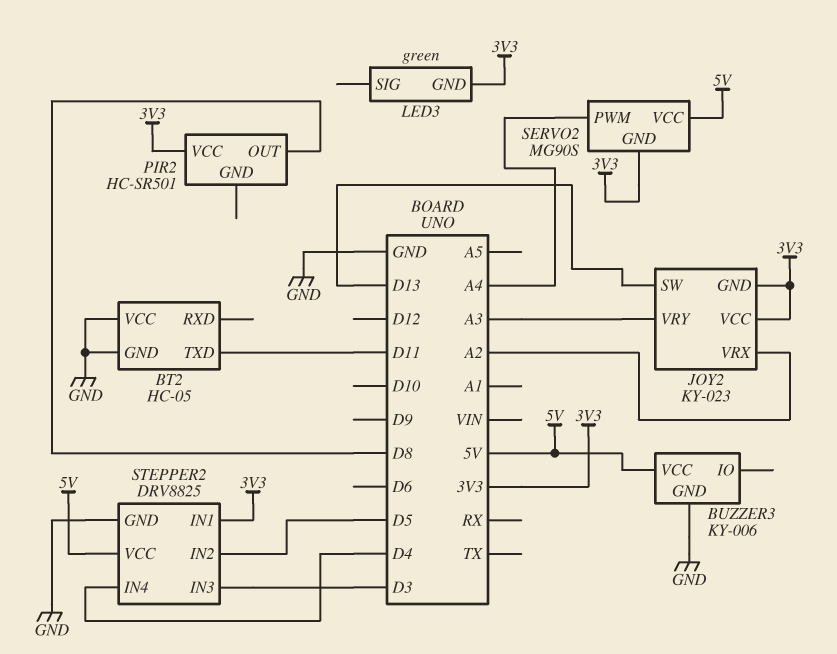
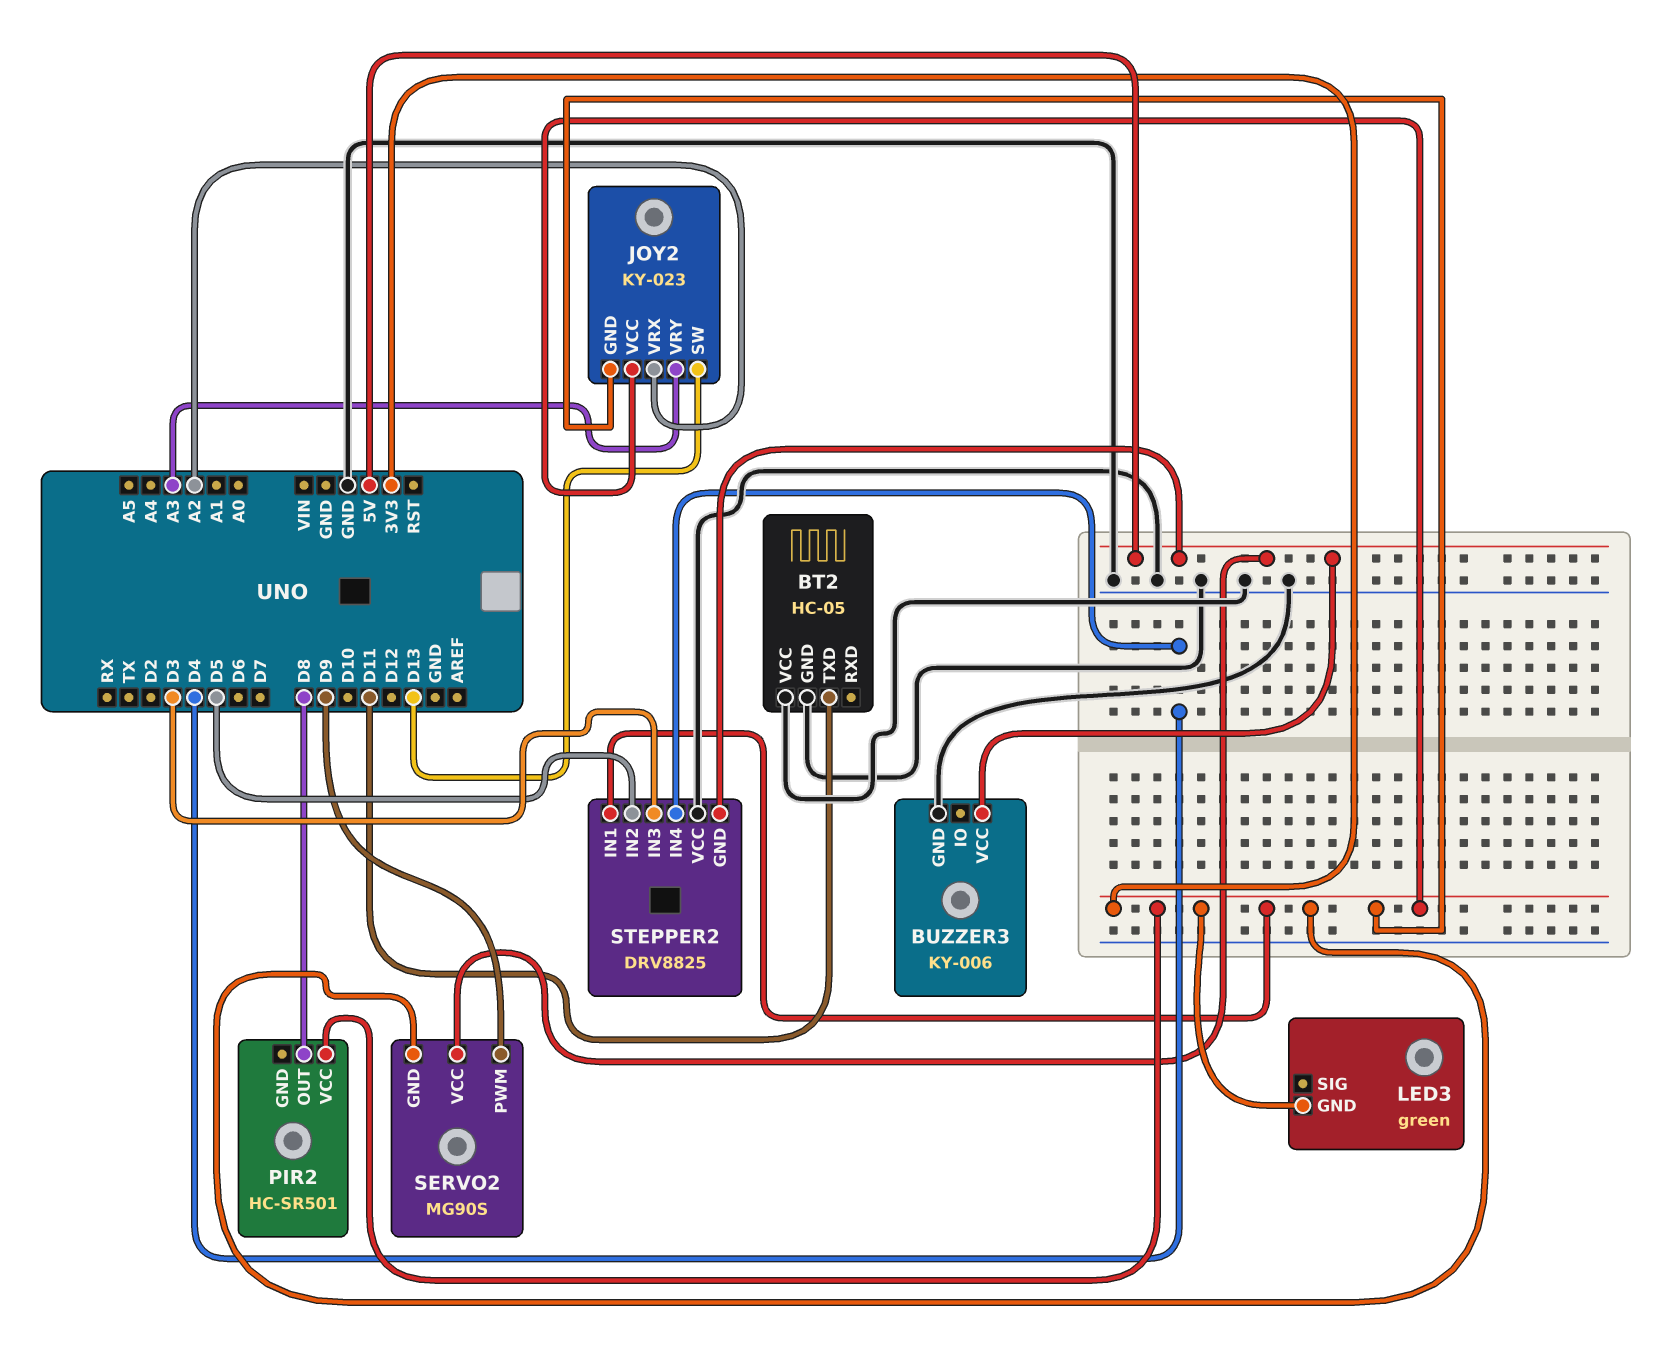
SERVO2 pin PWM: A4 -> D9
STEPPER2 pin GND: GND -> 5V
STEPPER2 pin VCC: 5V -> GND

